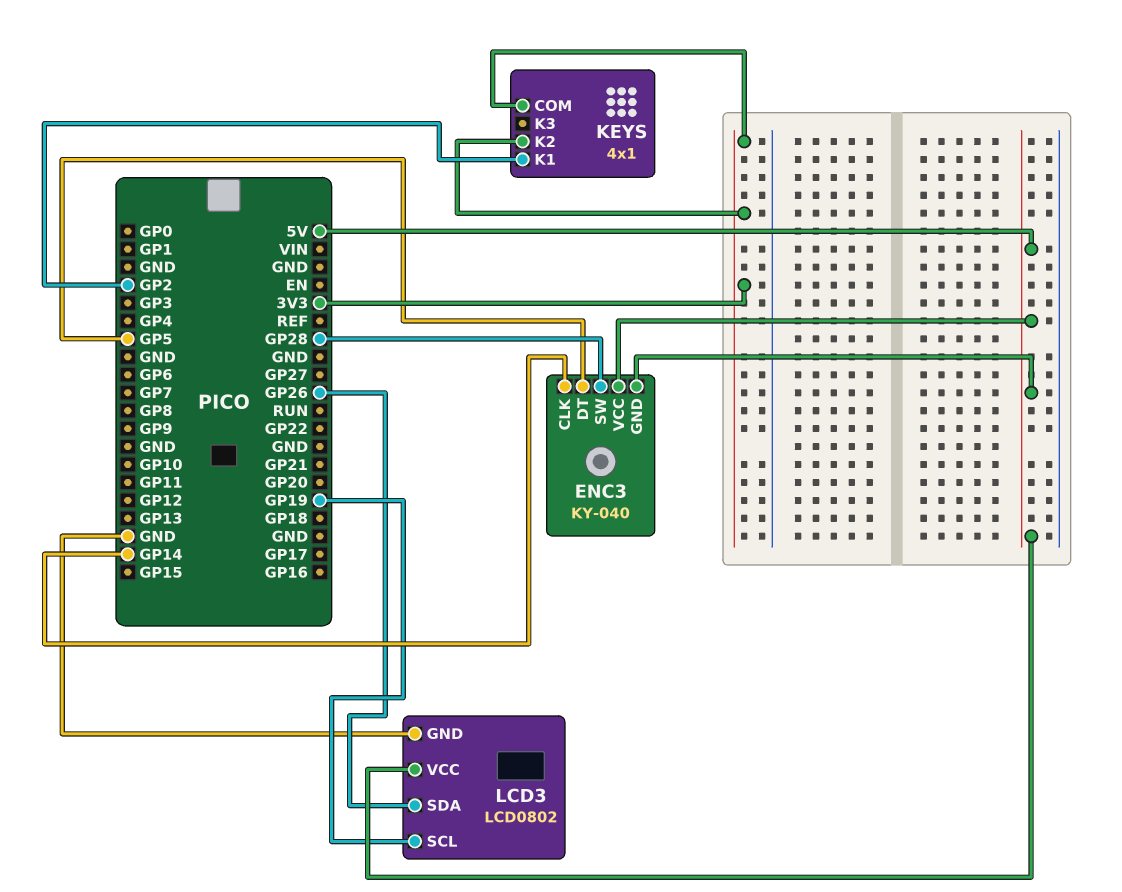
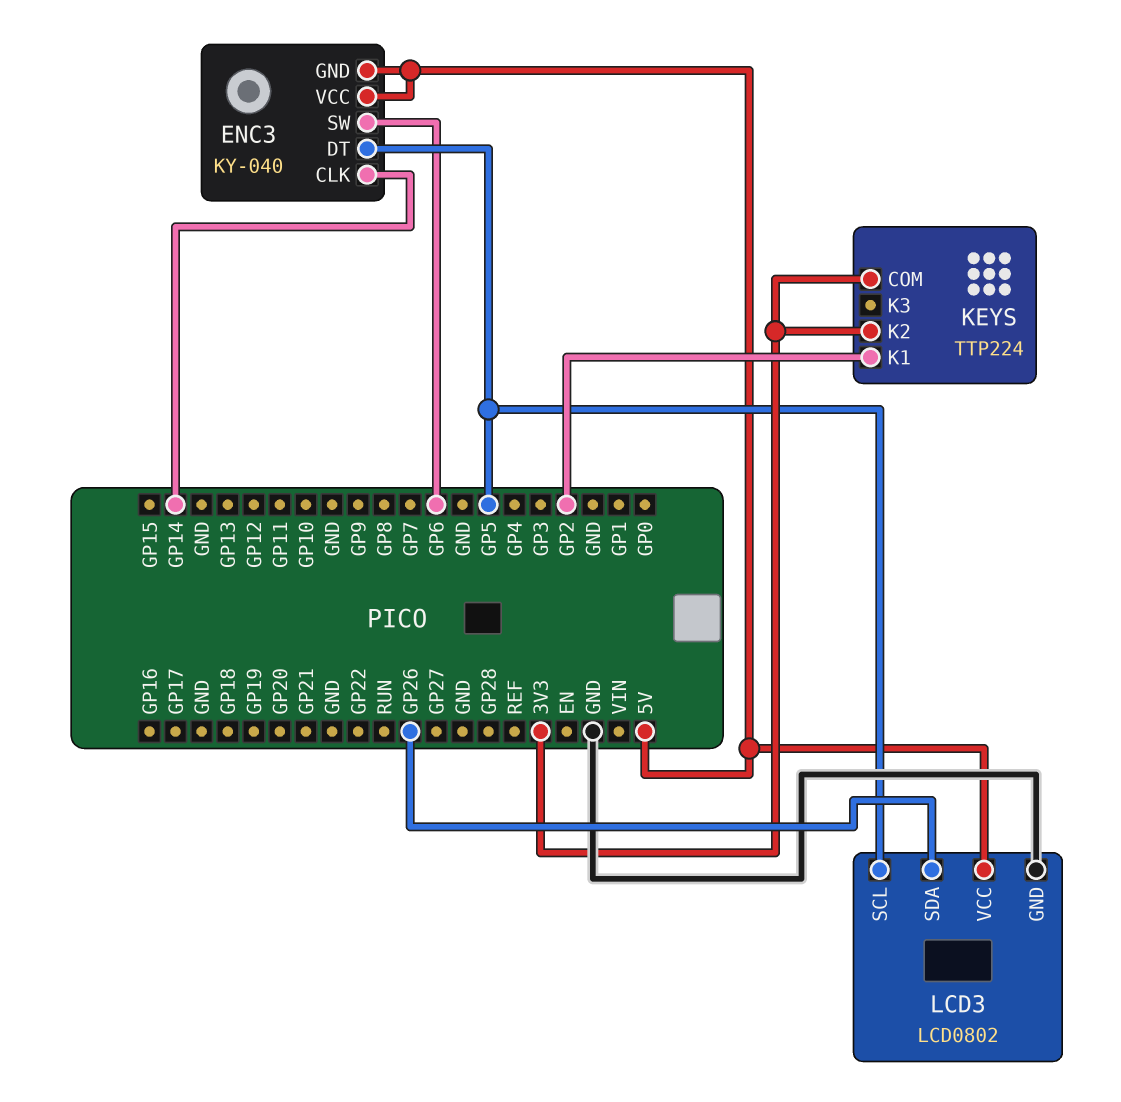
ENC3 pin SW: GP28 -> GP6
KEYS: 4x1 -> TTP224
LCD3 pin SCL: GP19 -> GP5

